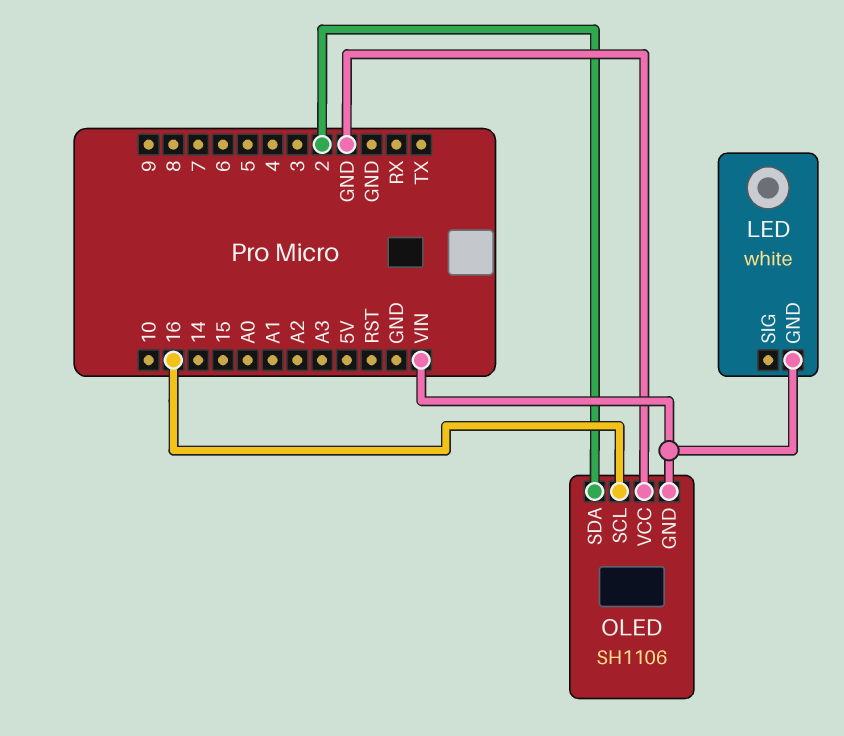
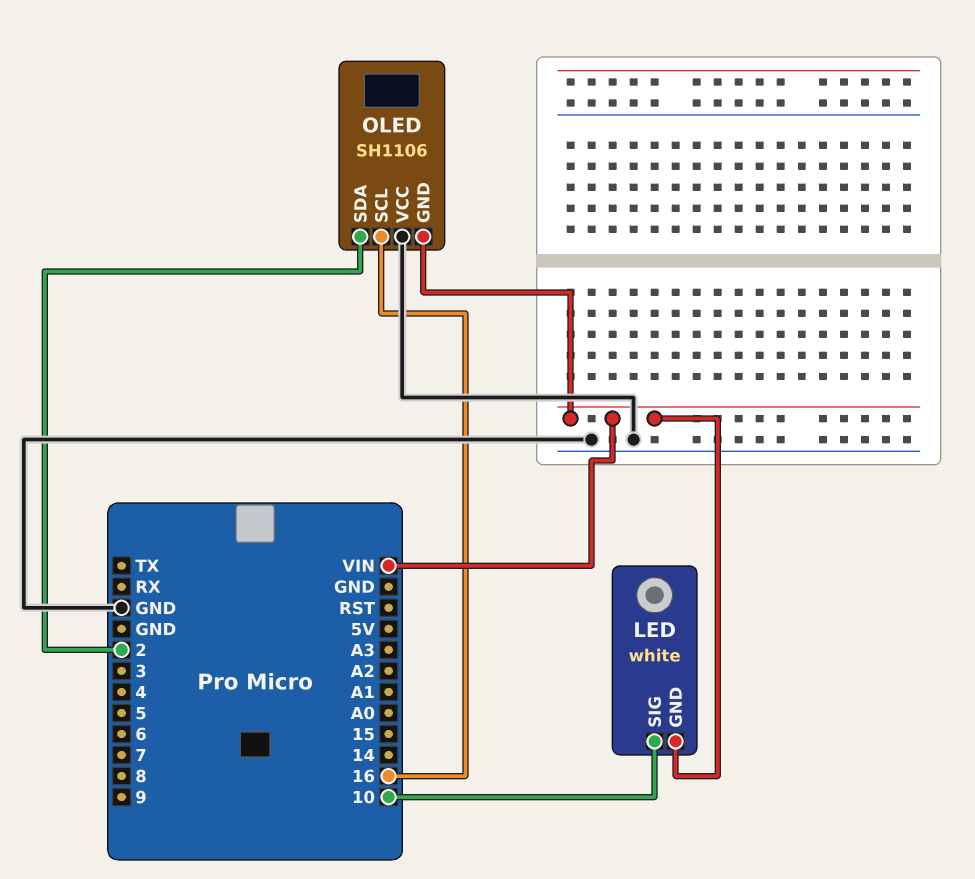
LED pin SIG: none -> 10

